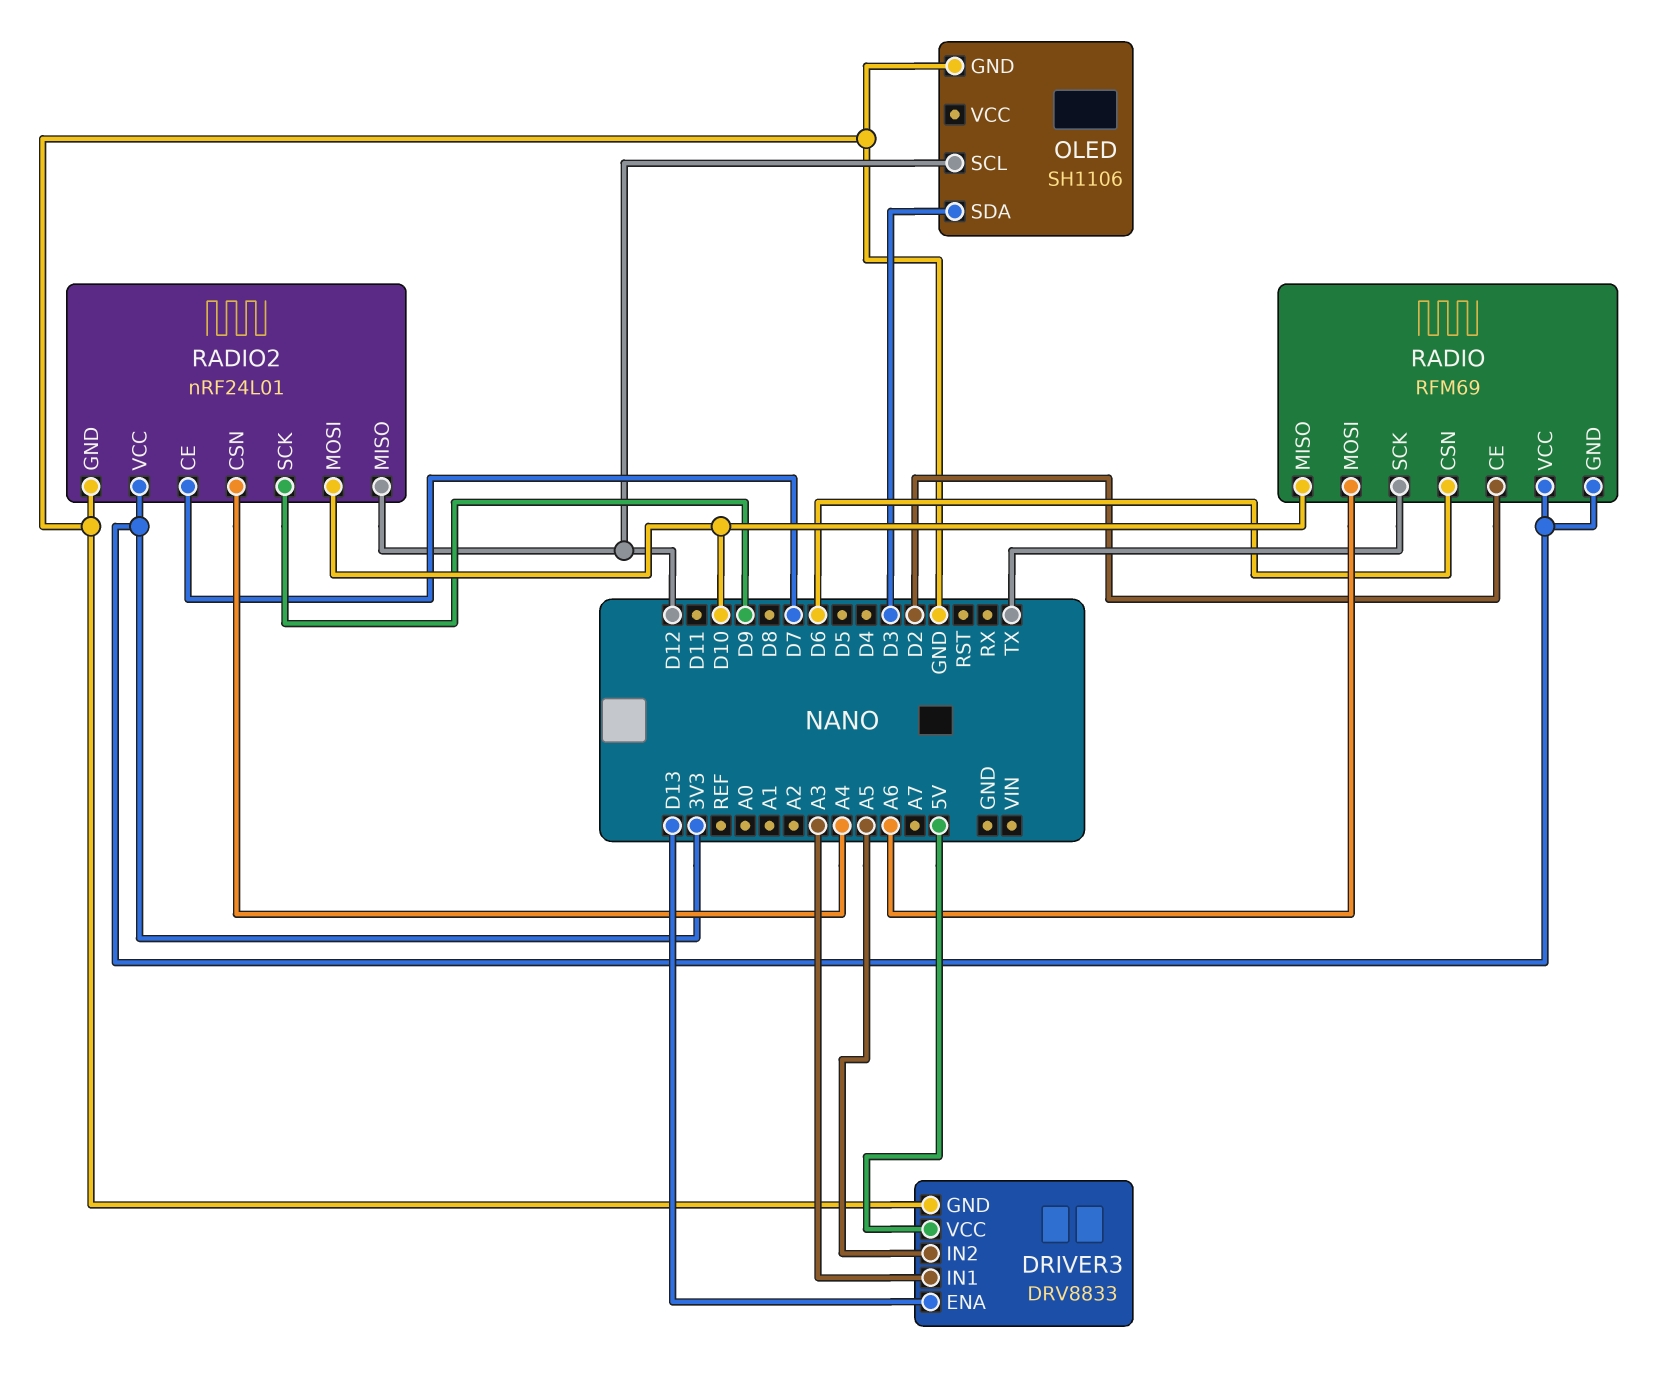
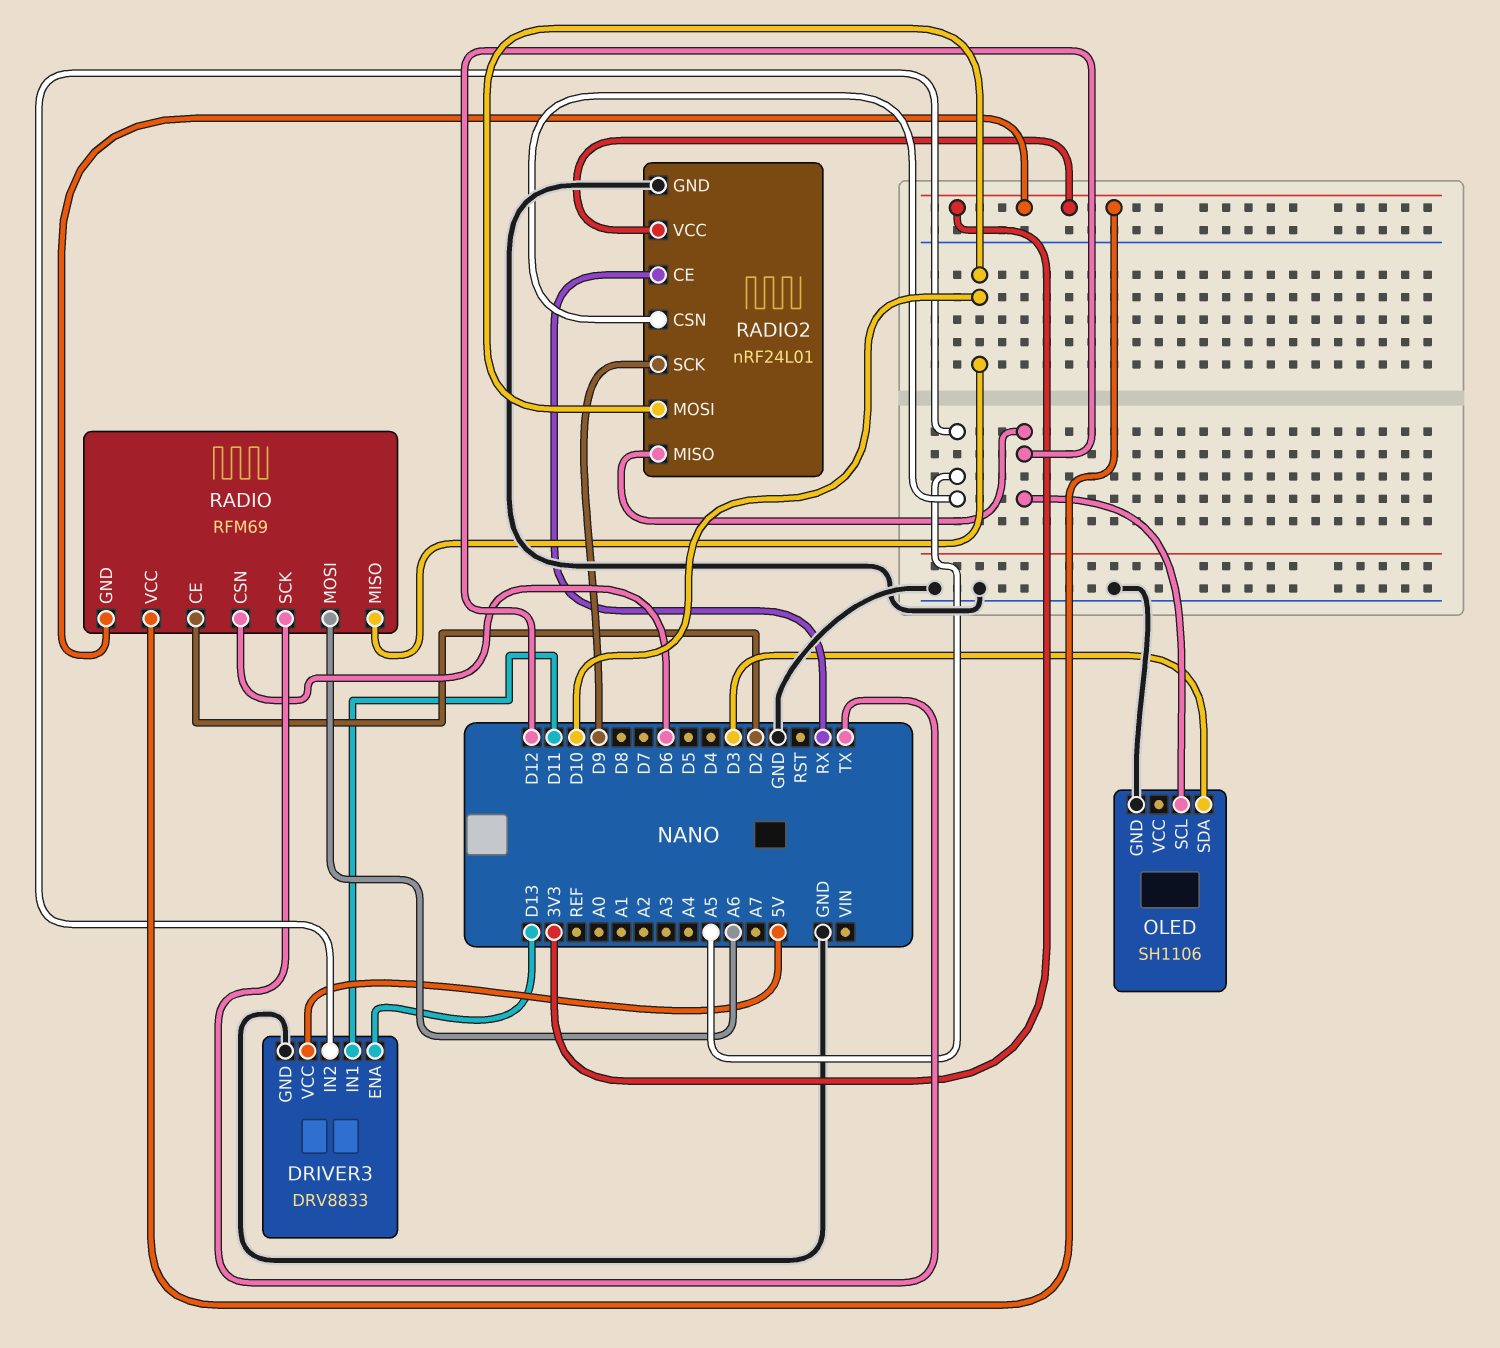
DRIVER3 pin IN1: A3 -> D11
RADIO2 pin CE: D7 -> RX
RADIO2 pin CSN: A4 -> A5

